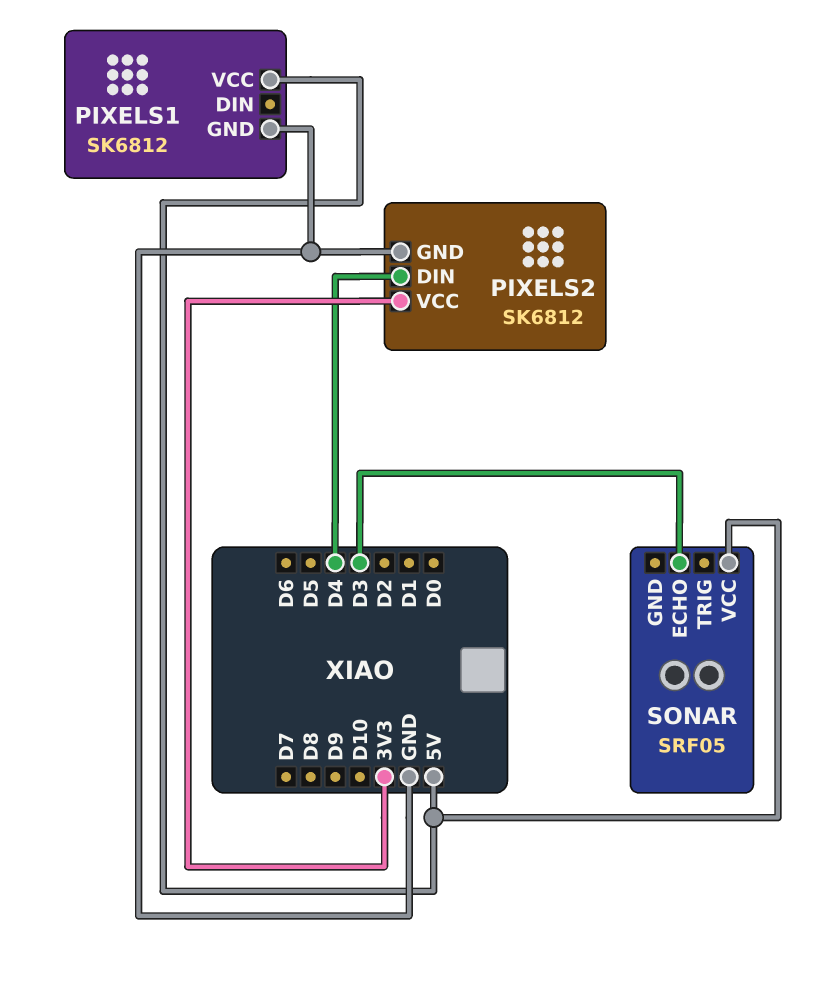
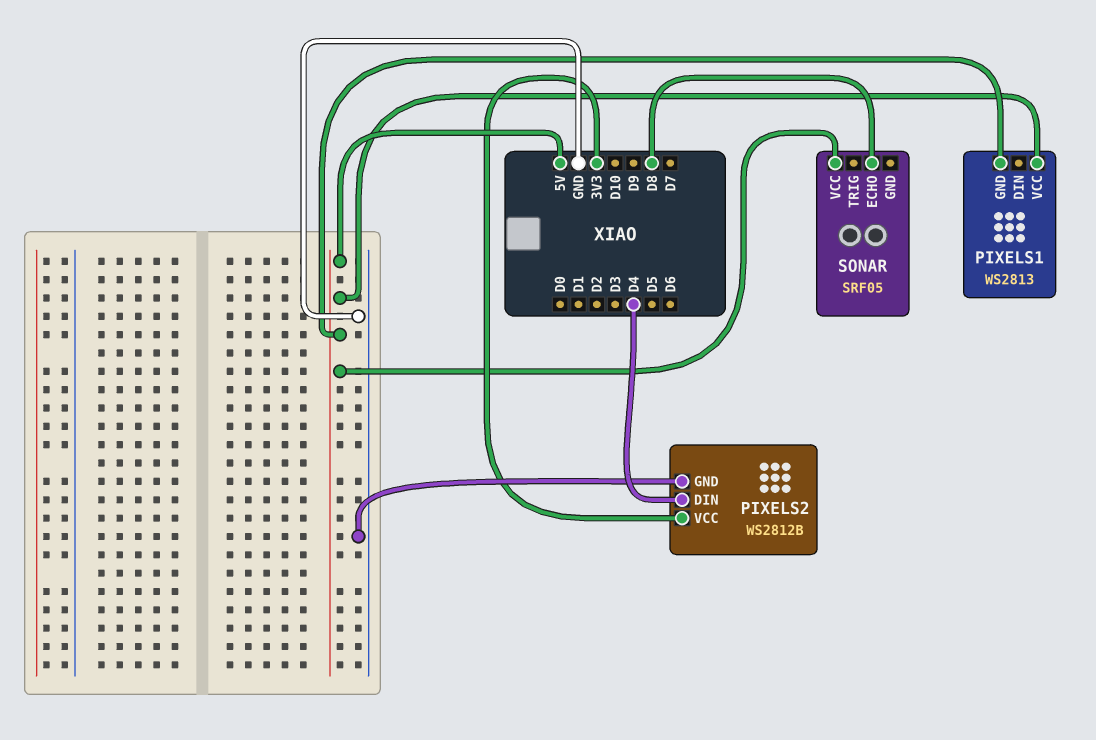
PIXELS1: SK6812 -> WS2813
PIXELS1 pin GND: GND -> 5V
PIXELS2: SK6812 -> WS2812B
SONAR pin ECHO: D3 -> D8

